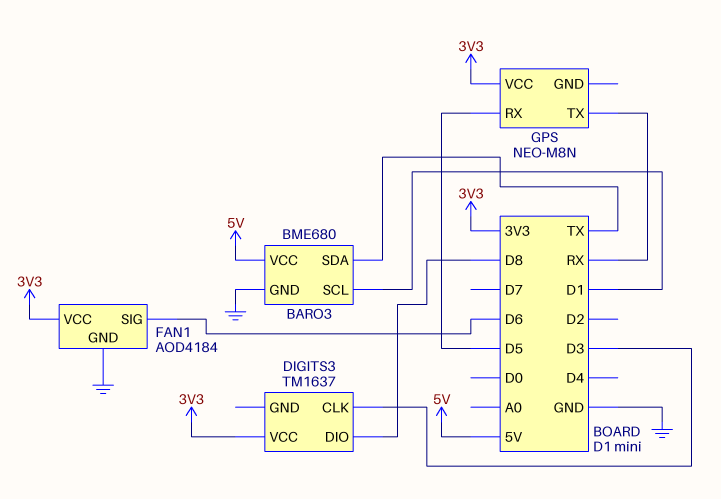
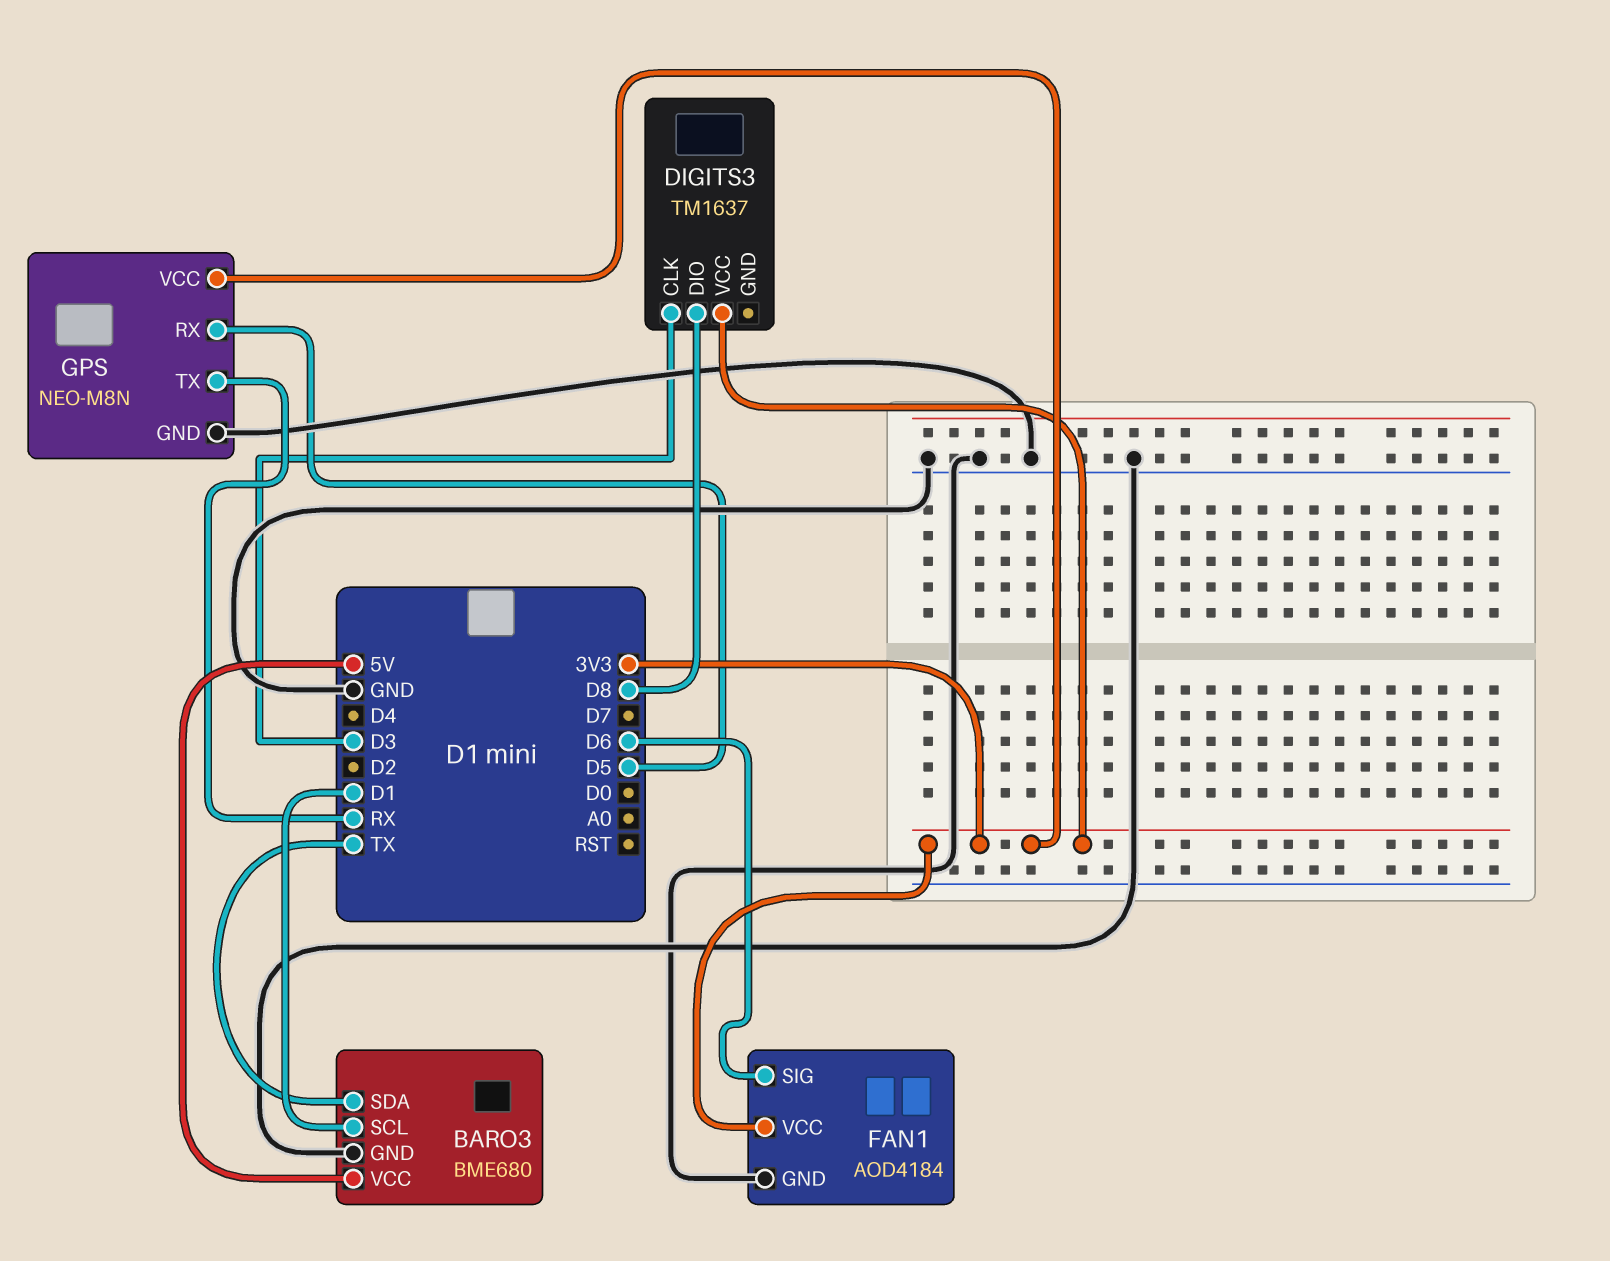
GPS pin GND: none -> GND

